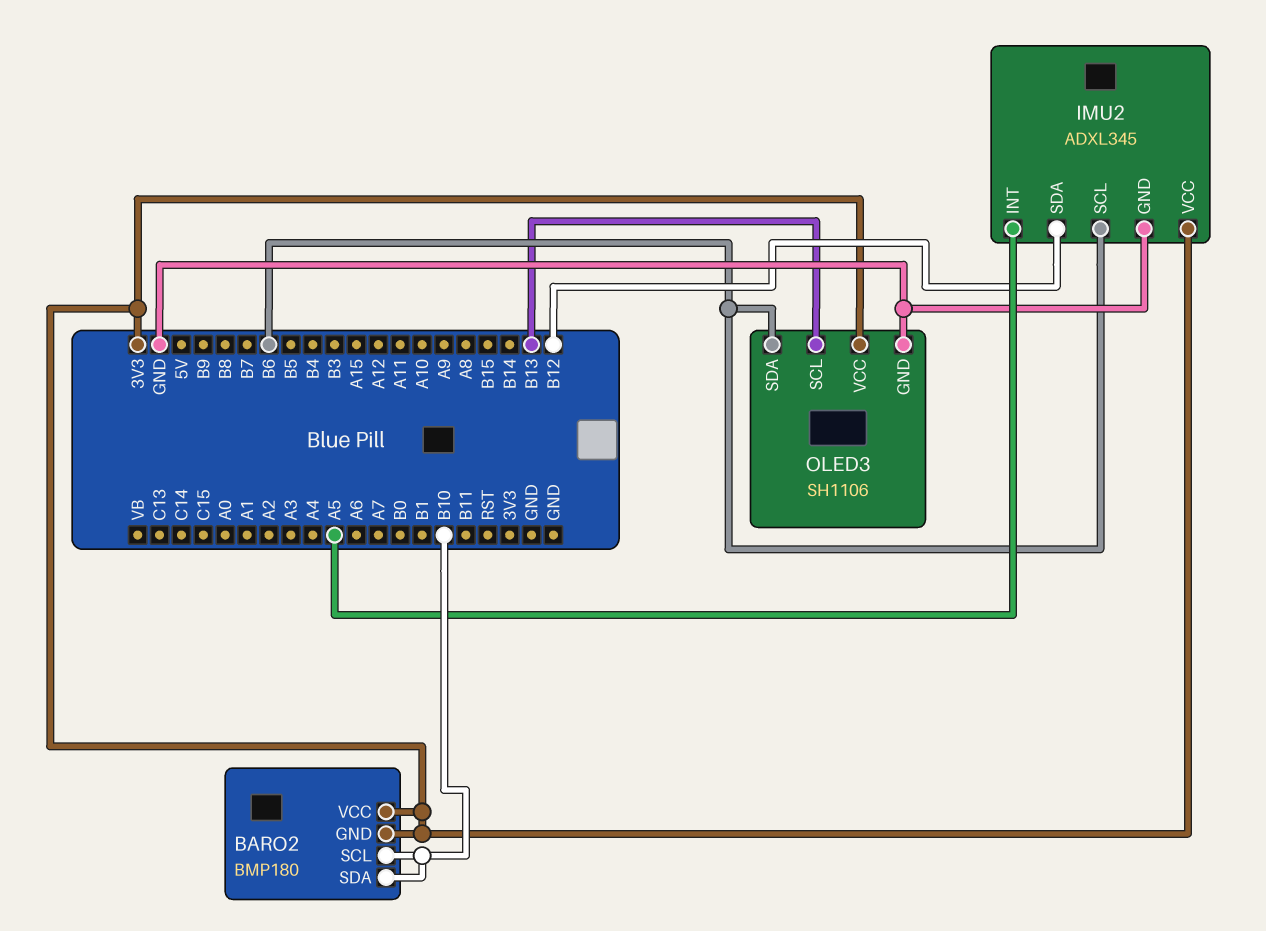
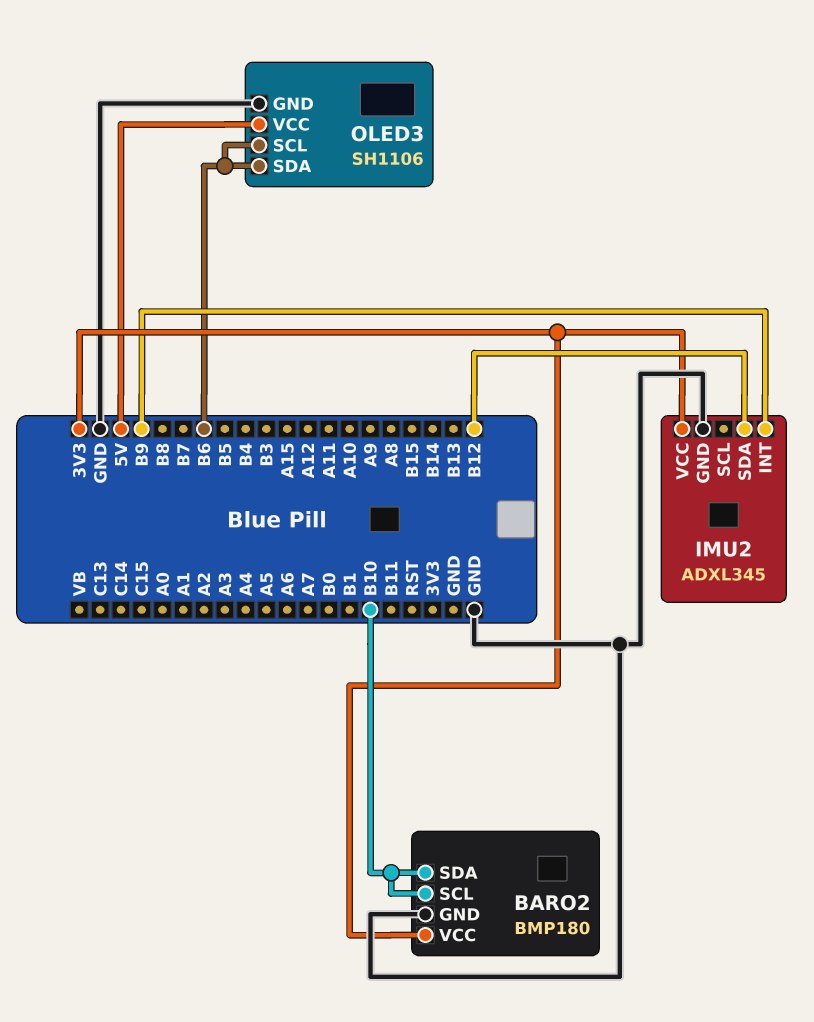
BARO2 pin GND: 3V3 -> GND
IMU2 pin INT: A5 -> B9
IMU2 pin SCL: B6 -> none
OLED3 pin SCL: B13 -> B6
OLED3 pin VCC: 3V3 -> 5V

